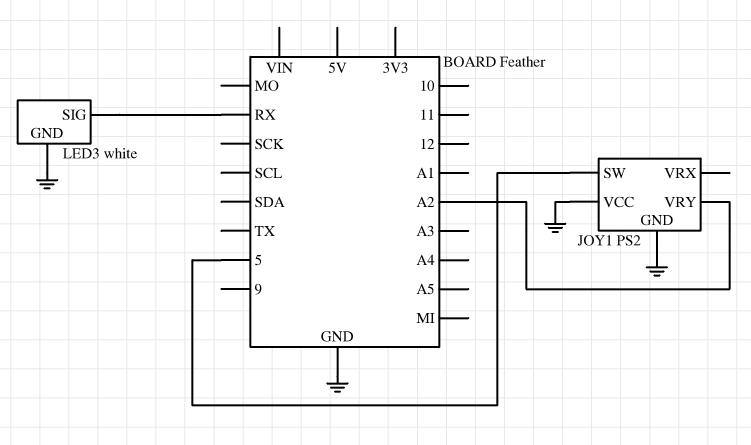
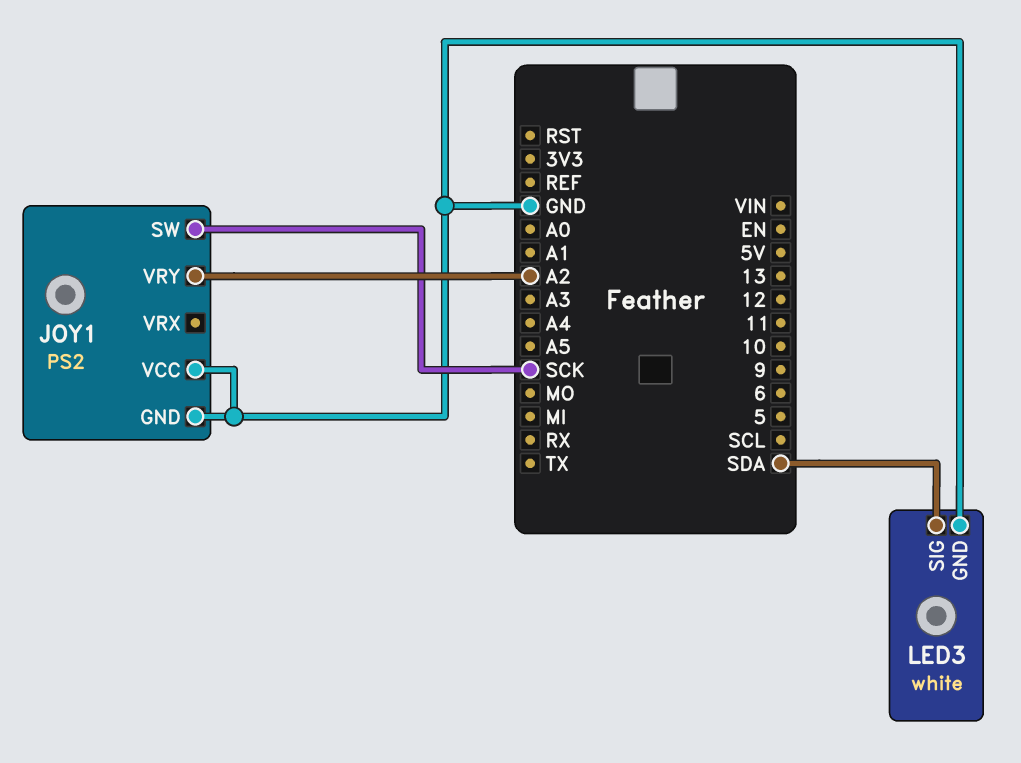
JOY1 pin SW: 5 -> SCK
LED3 pin SIG: RX -> SDA

